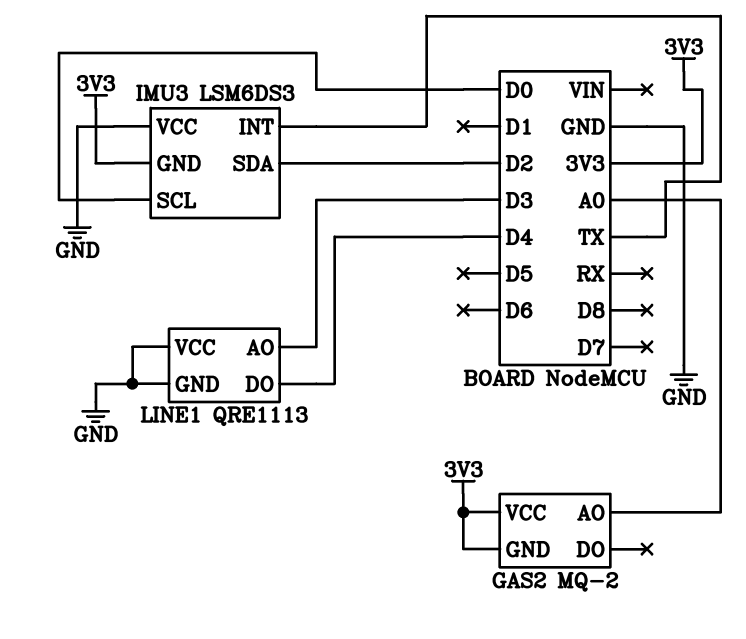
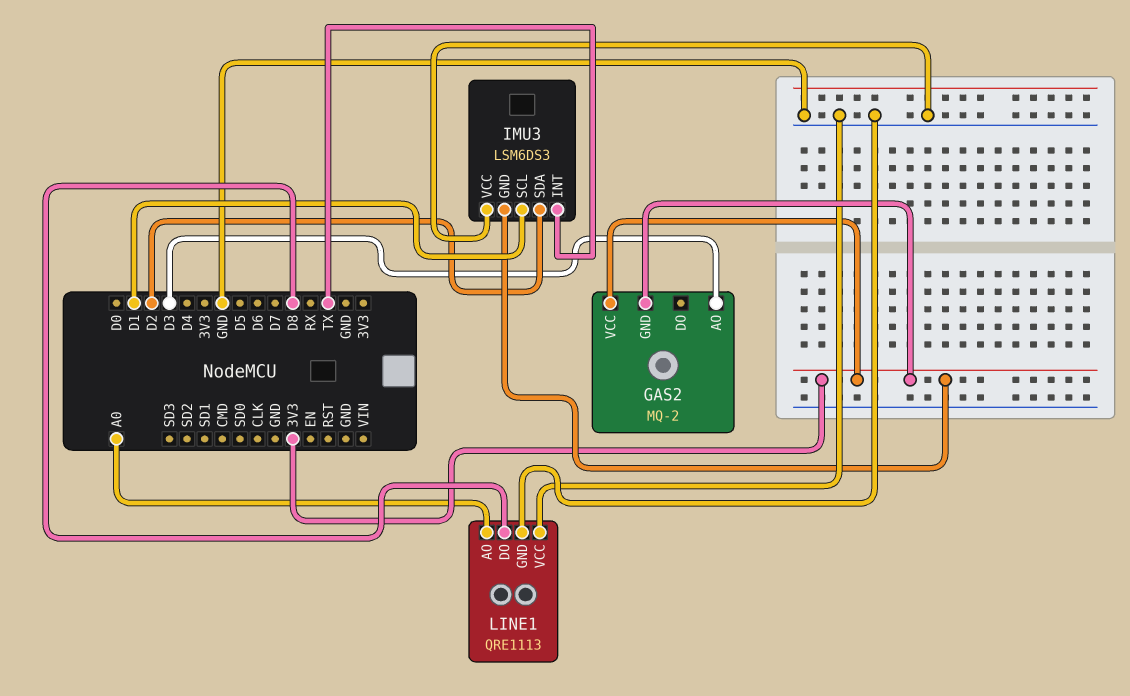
GAS2 pin AO: A0 -> D3
IMU3 pin SCL: D0 -> D1
LINE1 pin AO: D3 -> A0
LINE1 pin DO: D4 -> D8

